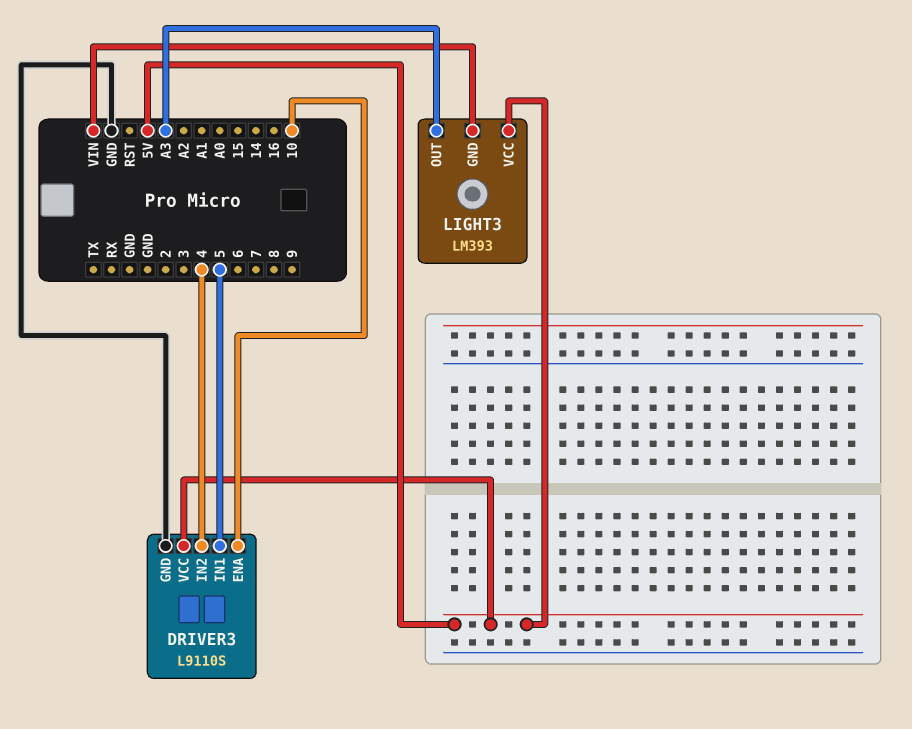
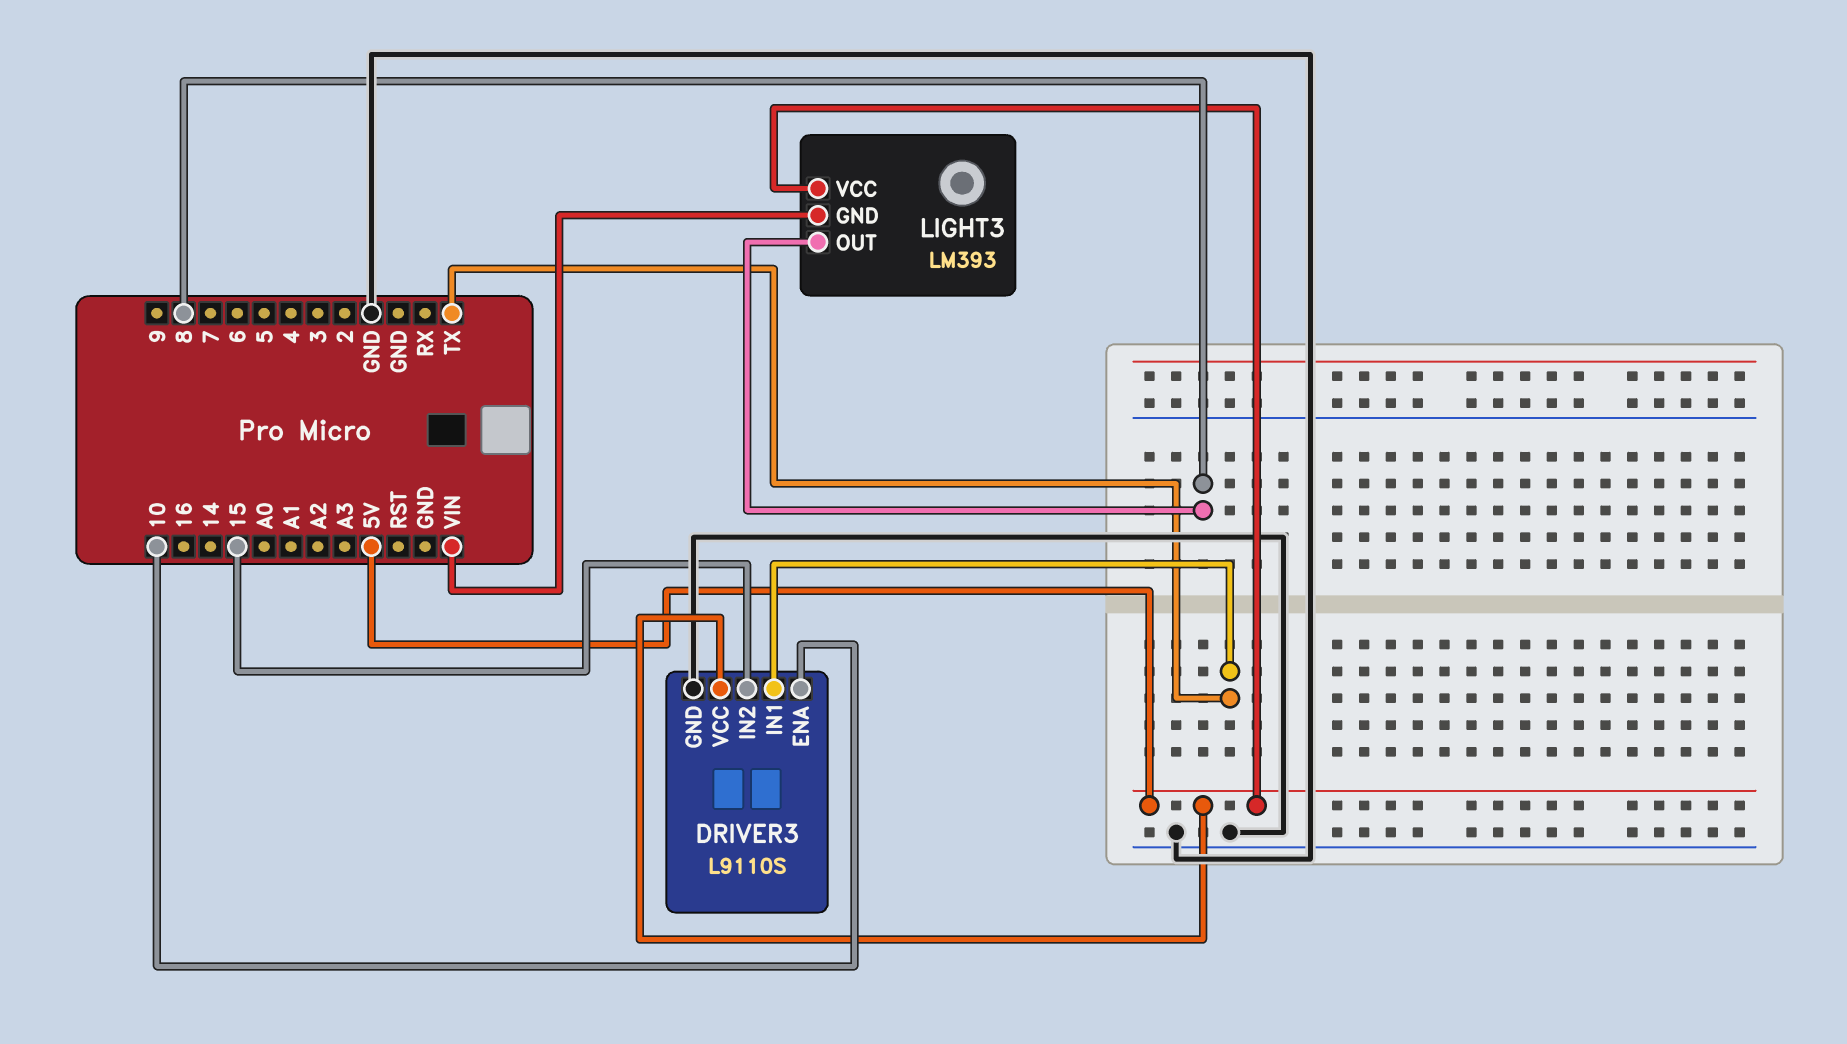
DRIVER3 pin IN1: 5 -> TX
DRIVER3 pin IN2: 4 -> 15
LIGHT3 pin OUT: A3 -> 8

